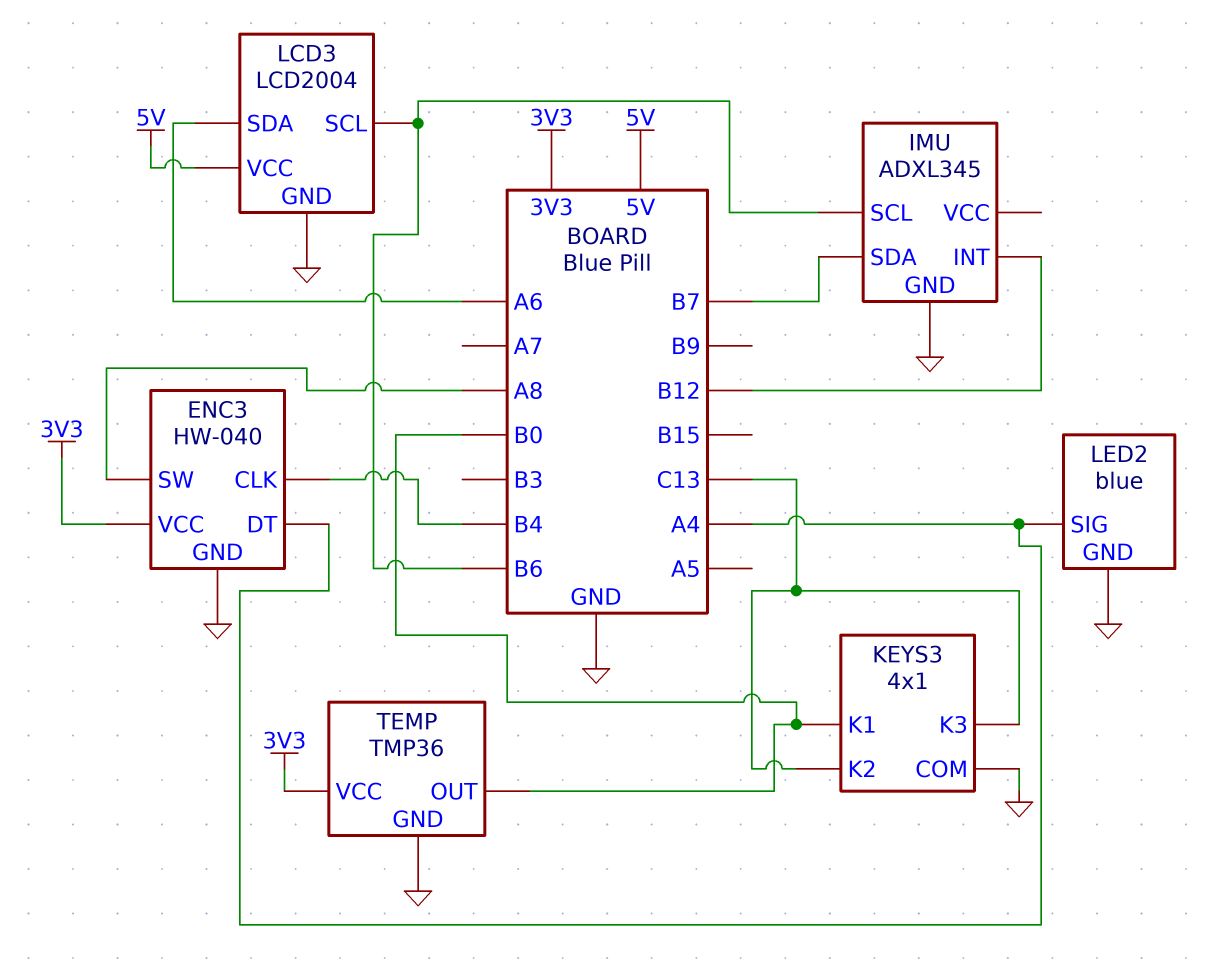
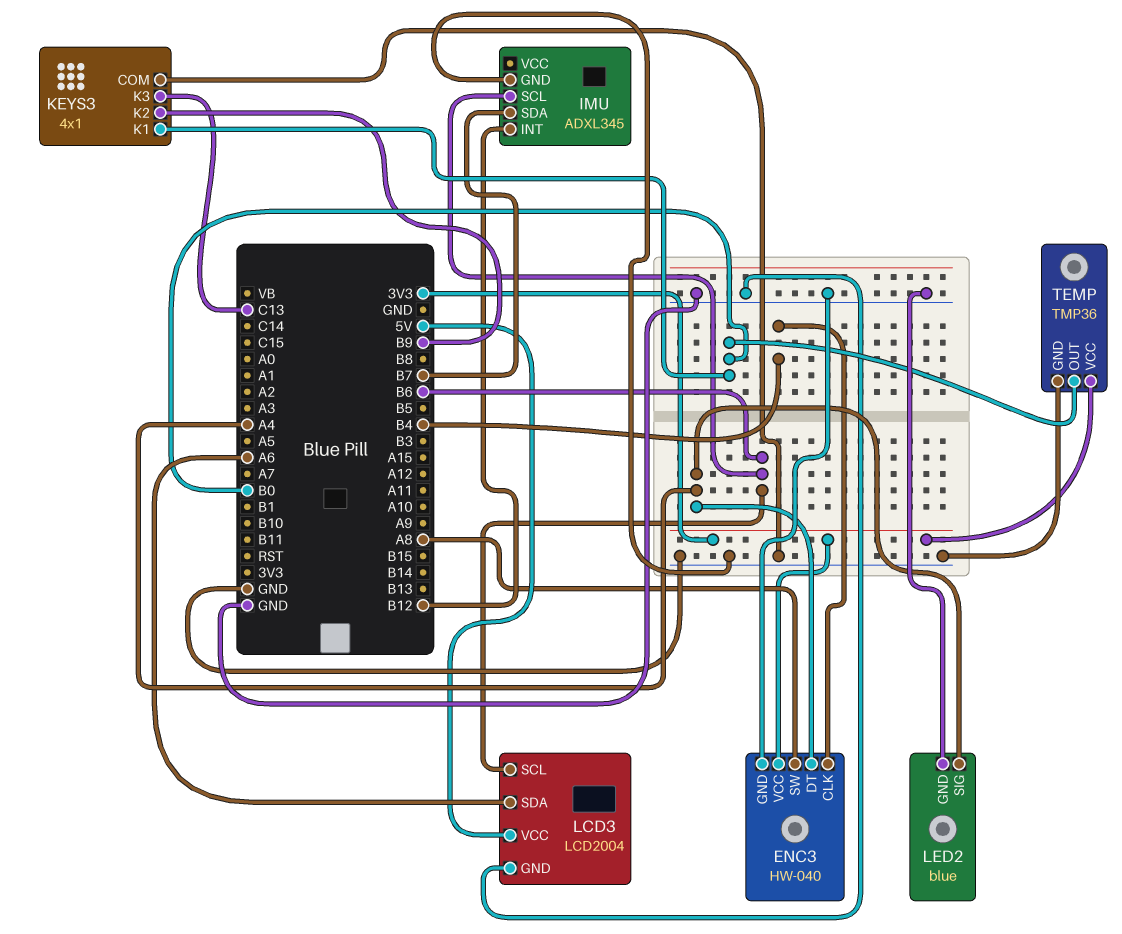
KEYS3 pin K2: C13 -> B9

